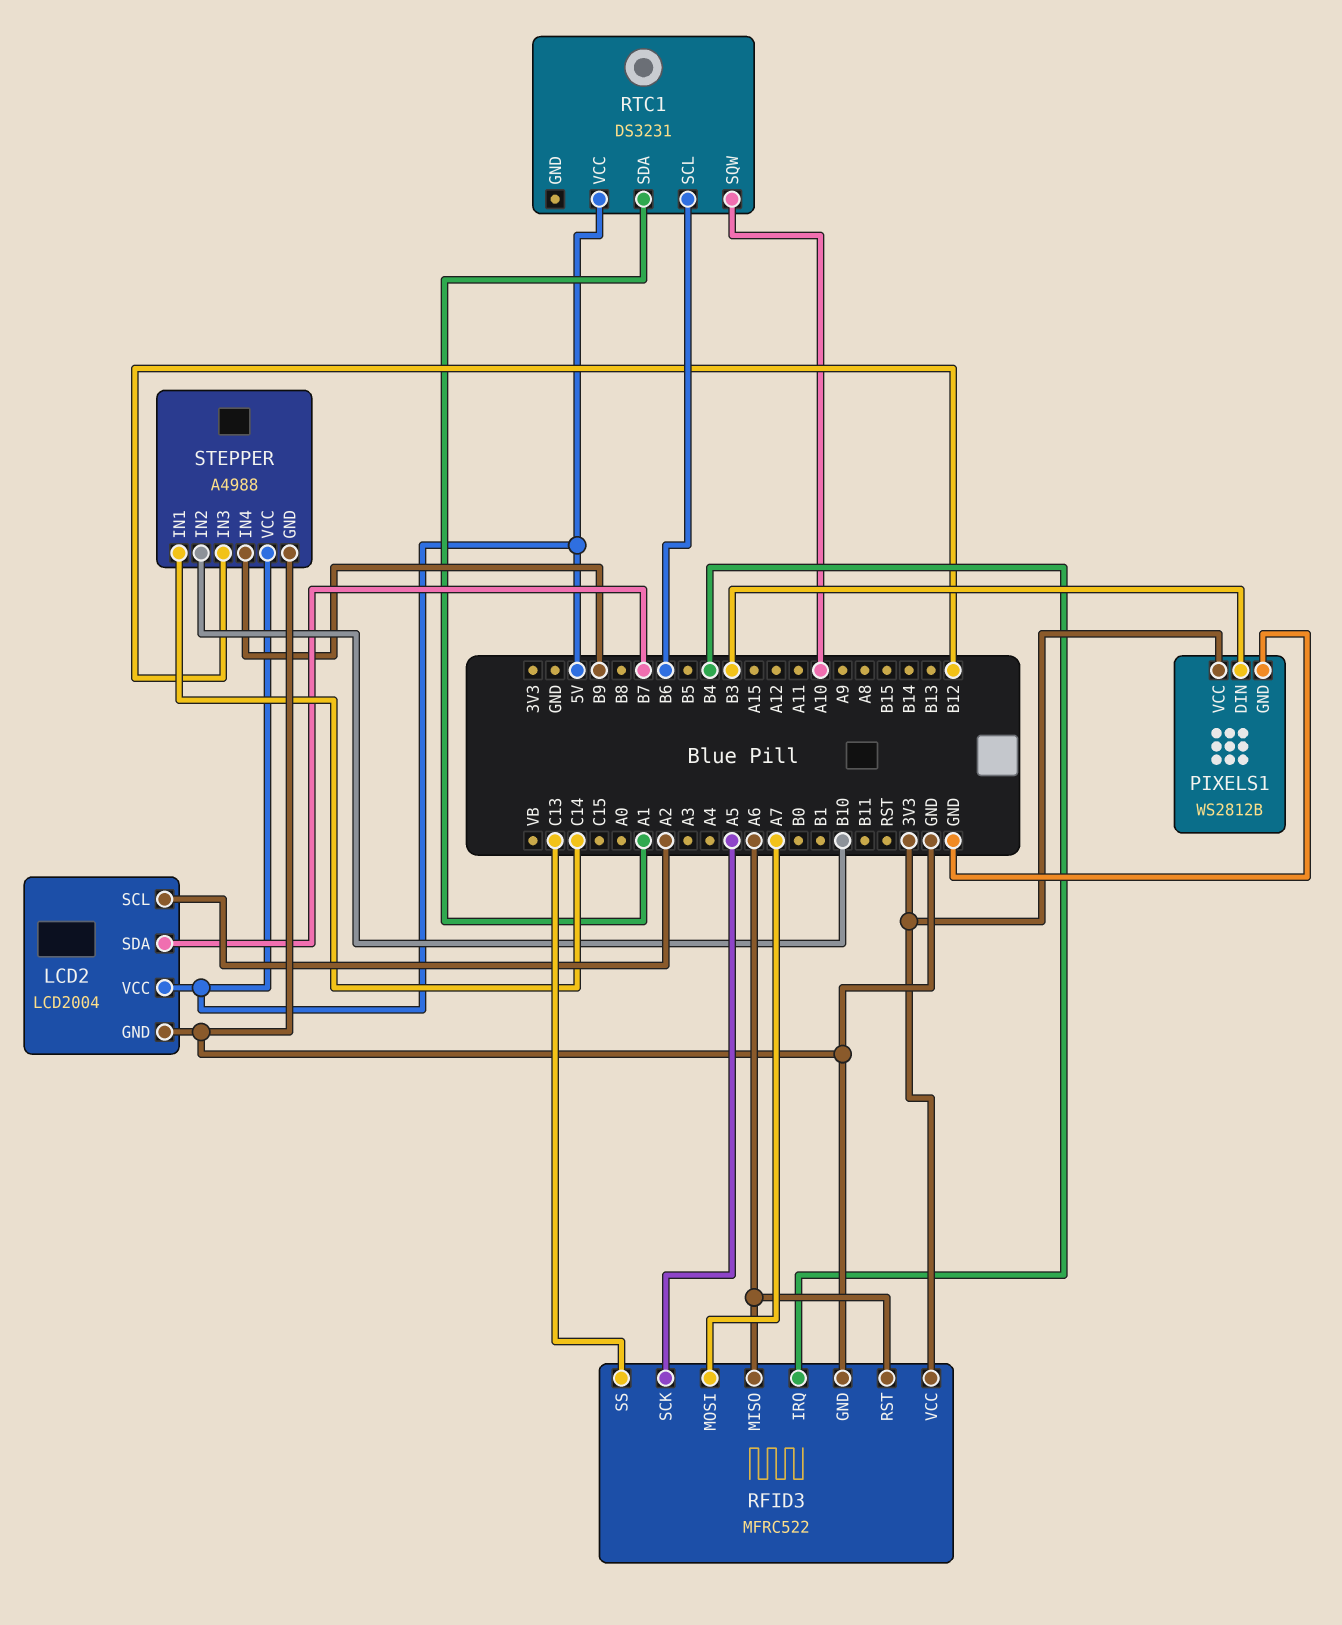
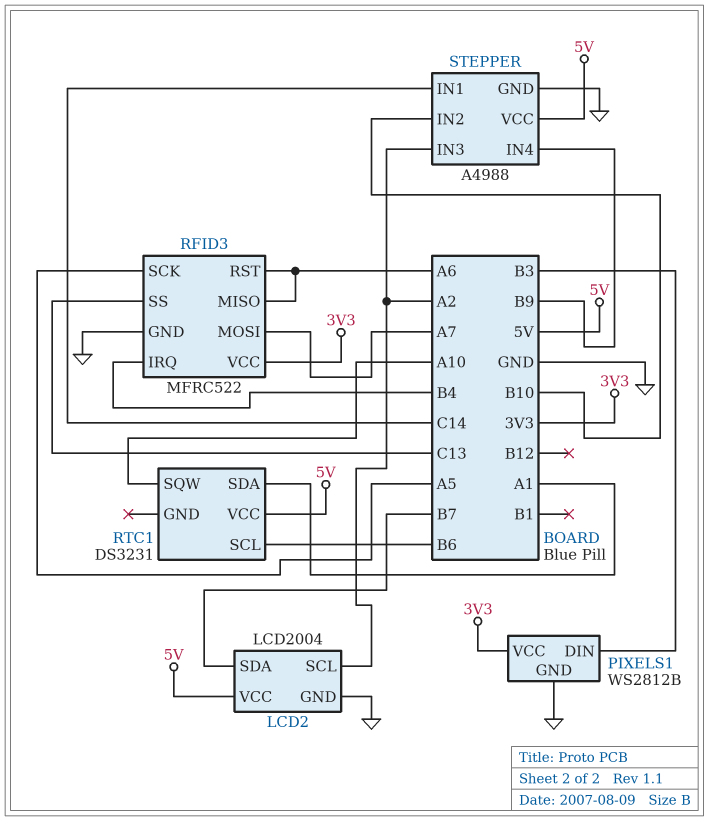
STEPPER pin IN3: B12 -> A2

